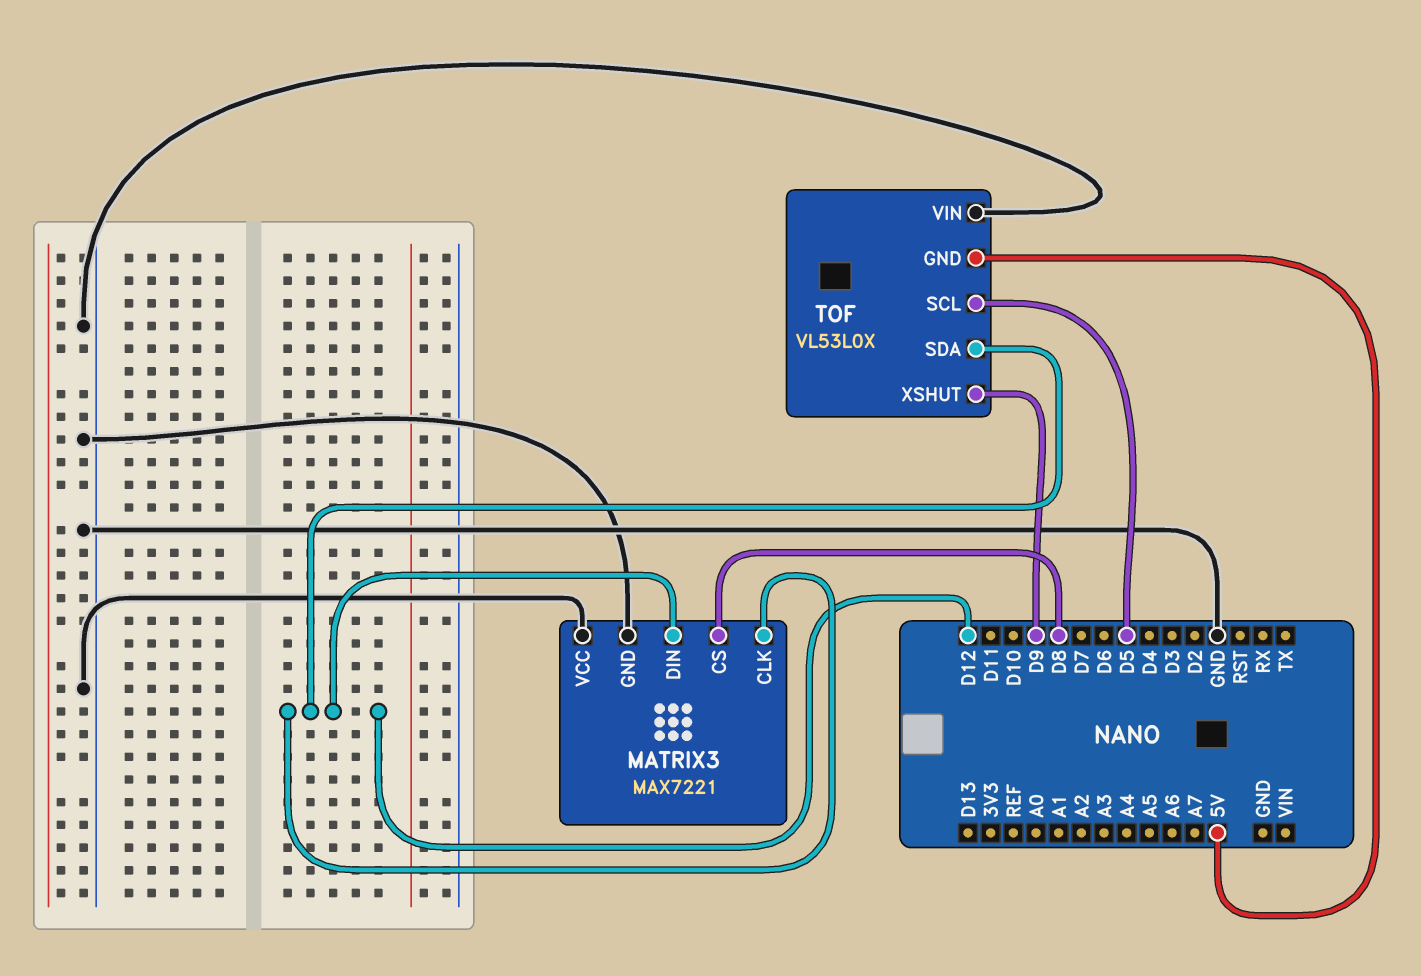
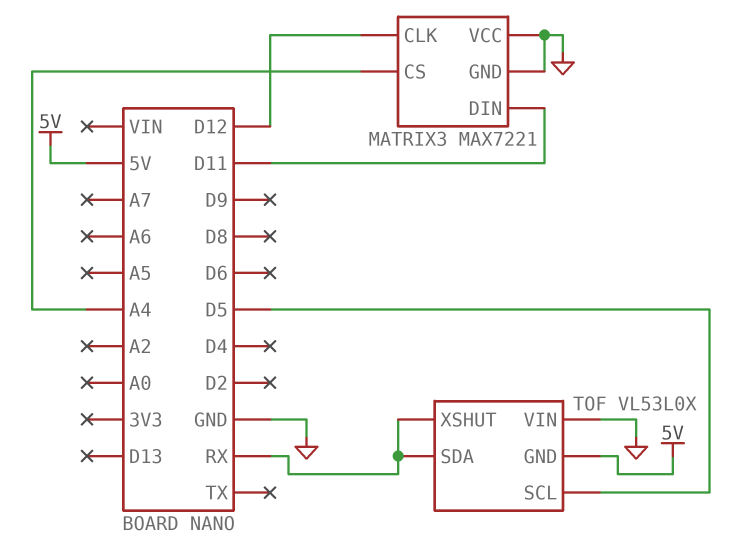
MATRIX3 pin CS: D8 -> A4
MATRIX3 pin DIN: D12 -> D11
TOF pin SDA: D12 -> RX
TOF pin XSHUT: D9 -> RX

